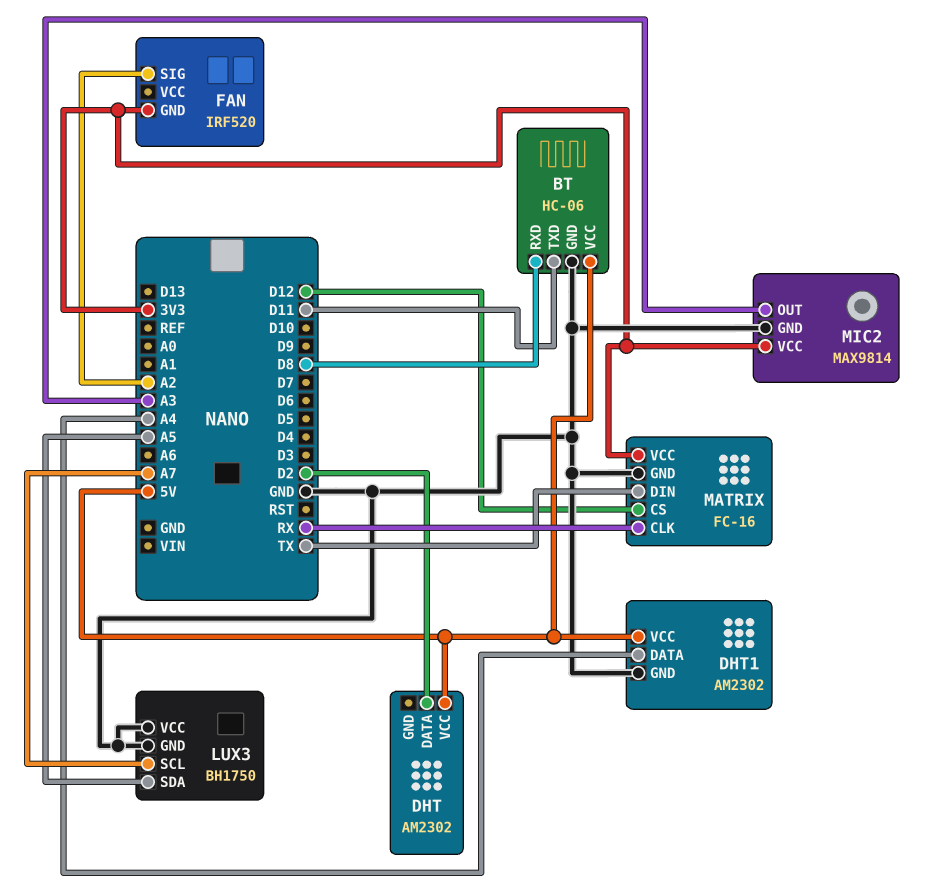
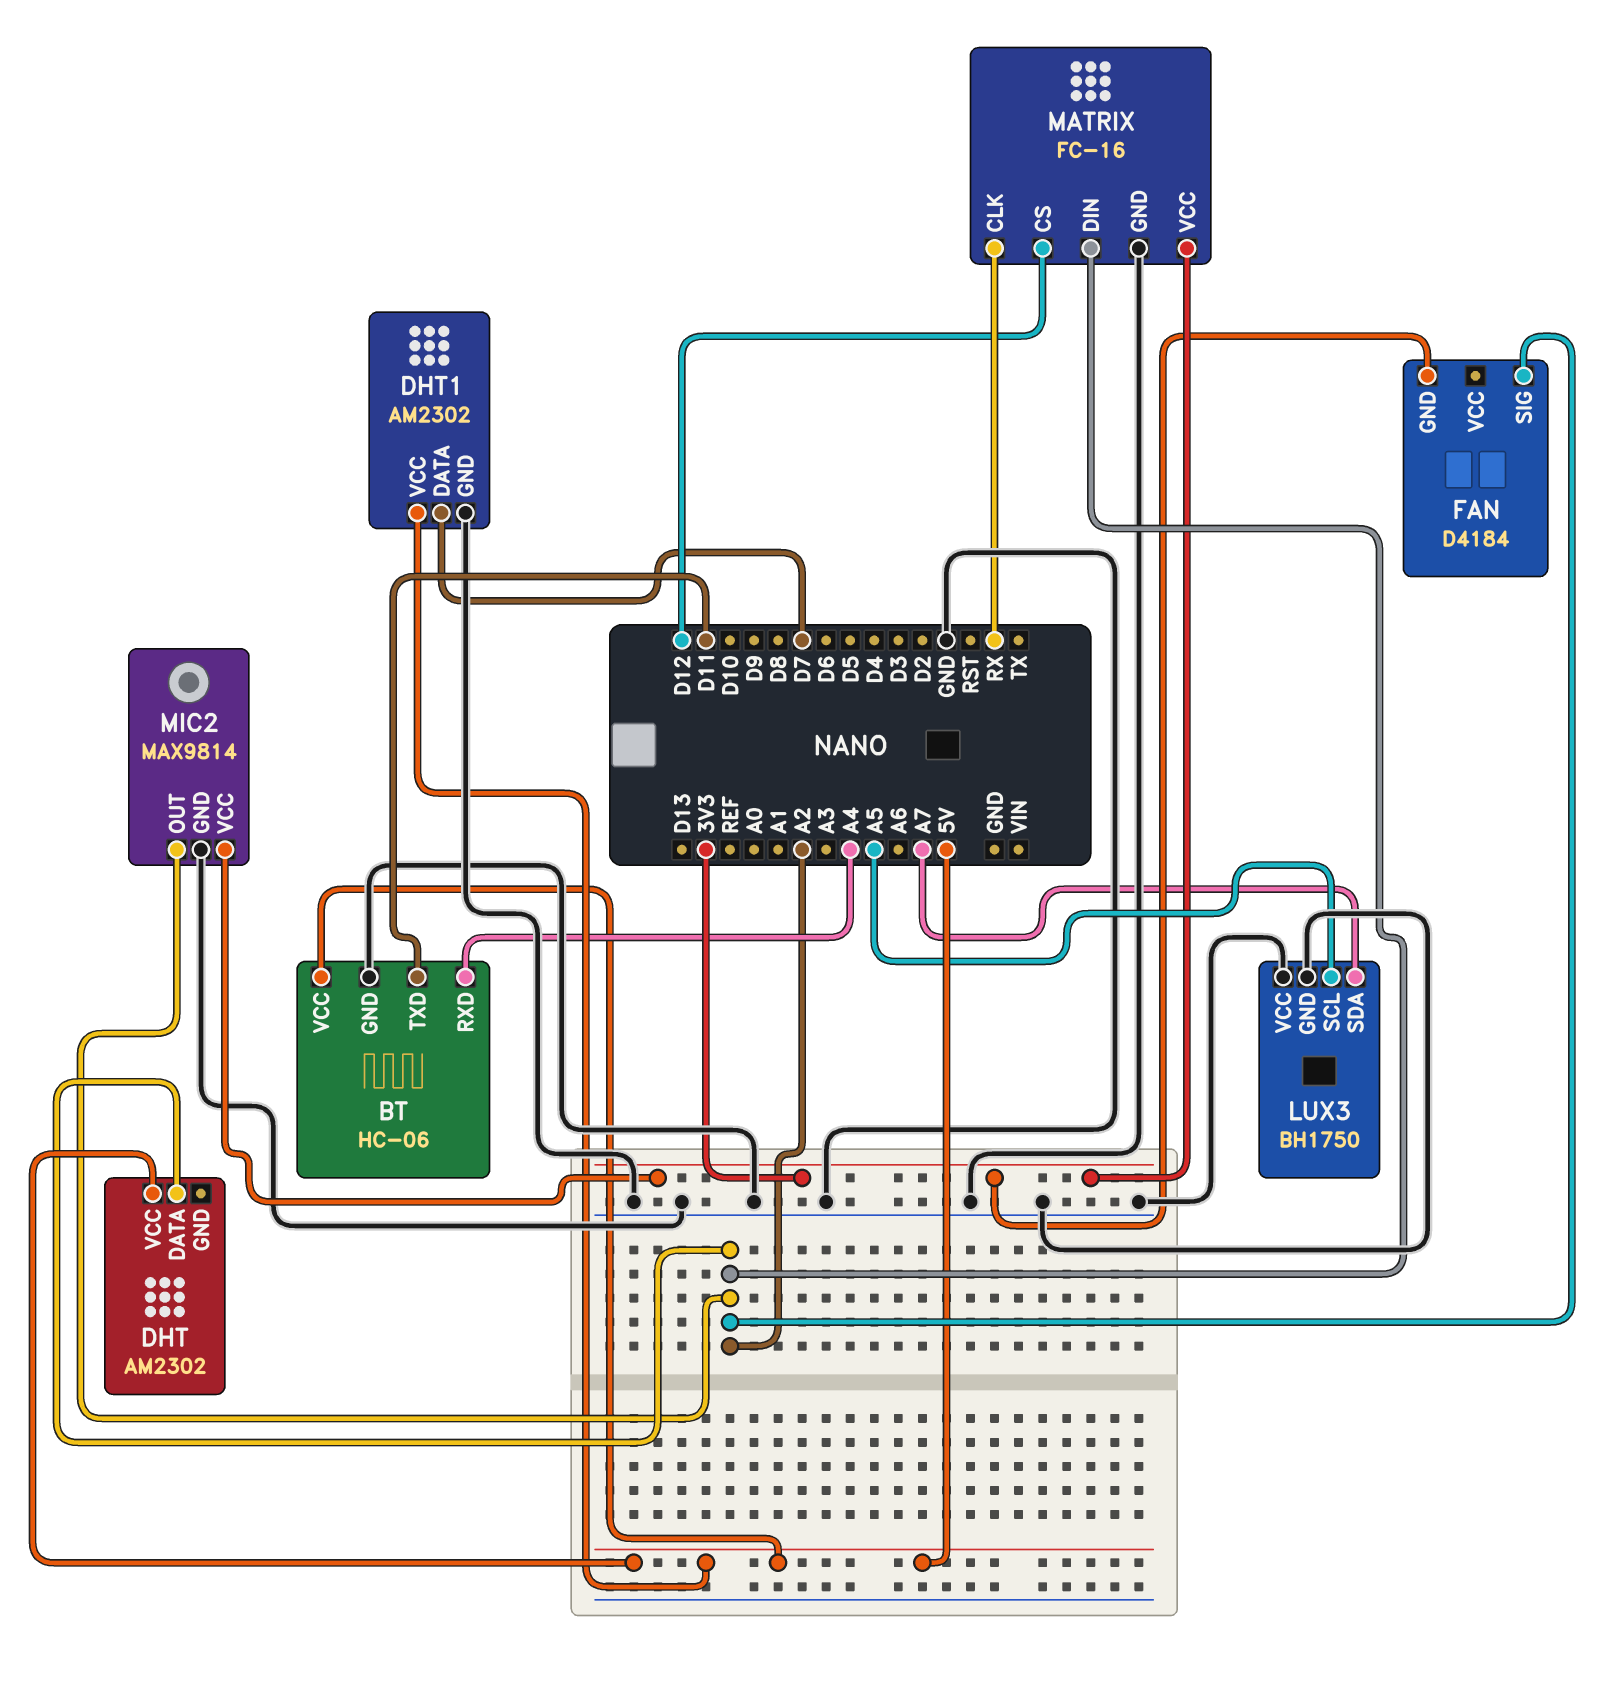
BT pin RXD: D8 -> A4
DHT pin DATA: D2 -> A2
DHT1 pin DATA: A4 -> D7
FAN: IRF520 -> D4184
LUX3 pin SCL: A7 -> A5
LUX3 pin SDA: A5 -> A7
MATRIX pin DIN: TX -> A2
MIC2 pin OUT: A3 -> A2

